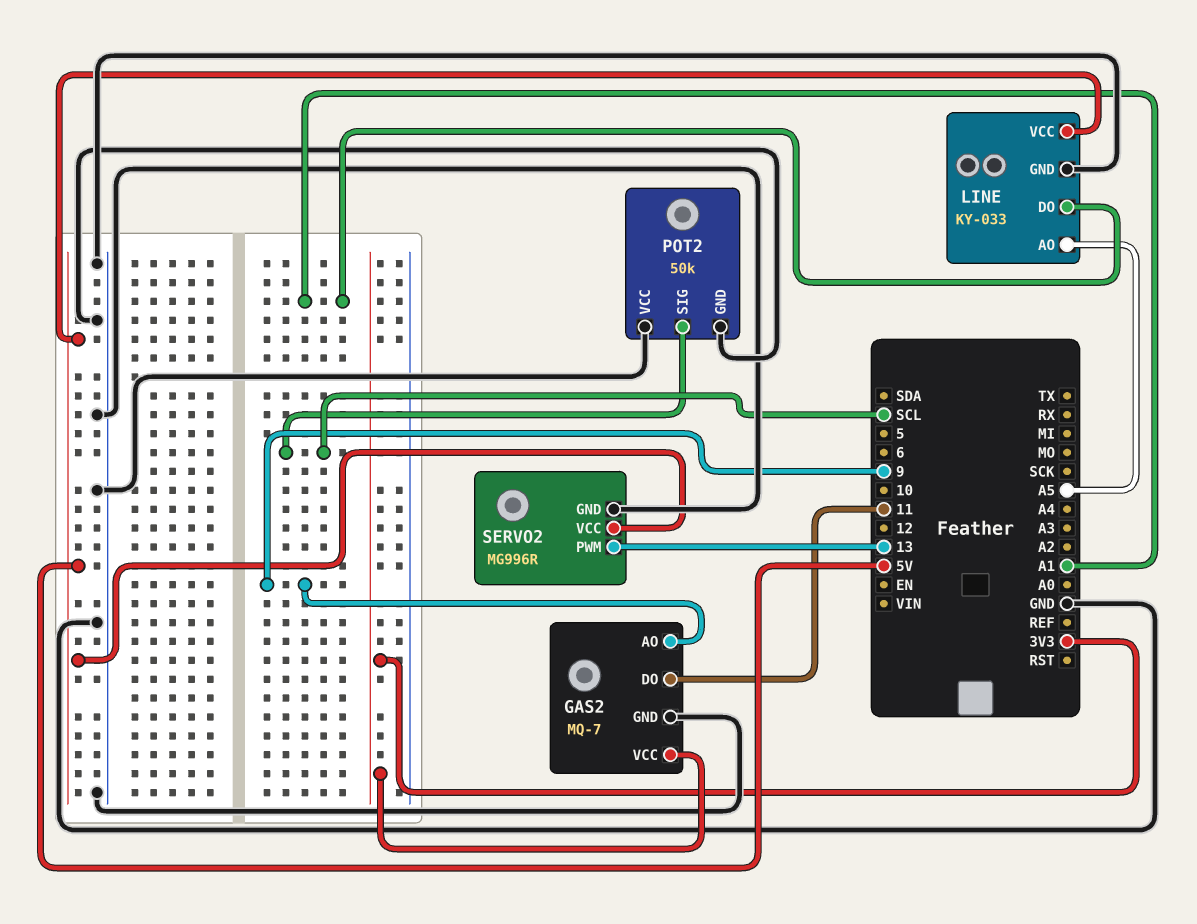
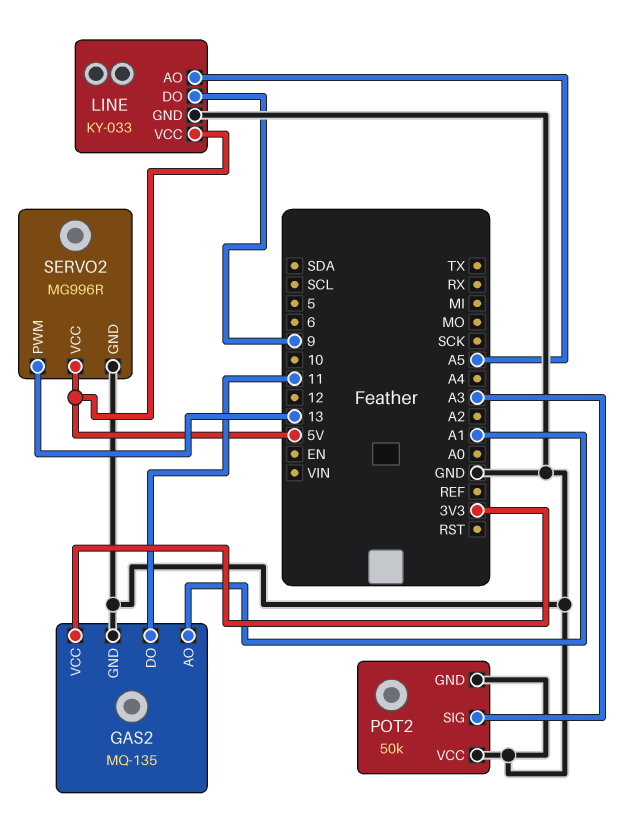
GAS2: MQ-7 -> MQ-135
GAS2 pin AO: 9 -> A1
LINE pin DO: A1 -> 9
POT2 pin SIG: SCL -> A3

